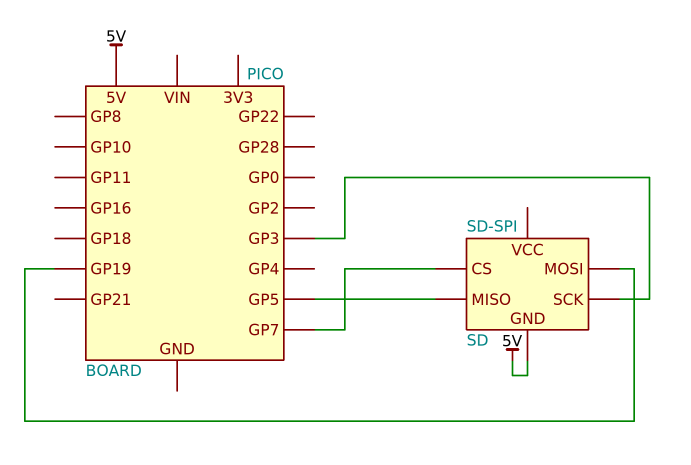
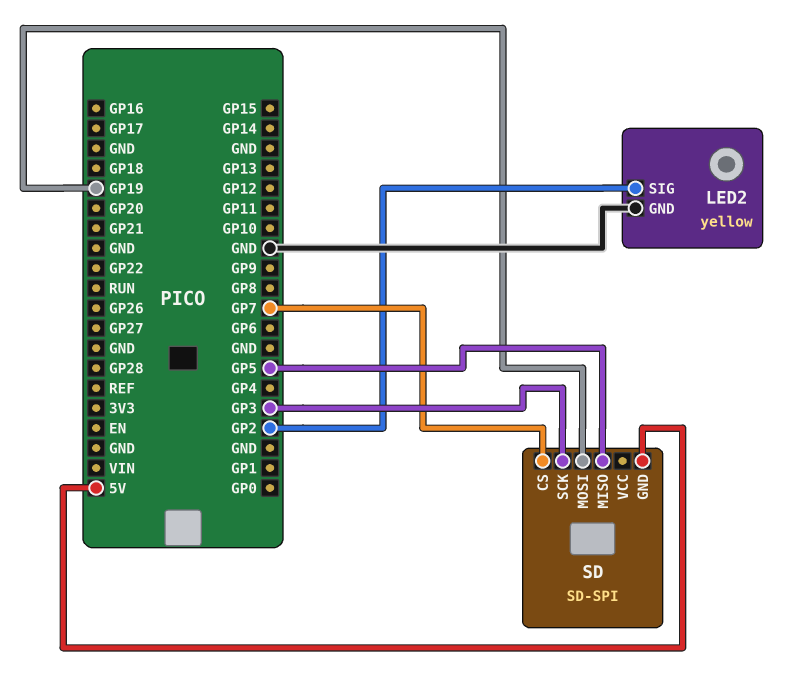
LED2: none -> yellow
LED2 pin GND: none -> GND
LED2 pin SIG: none -> GP2

